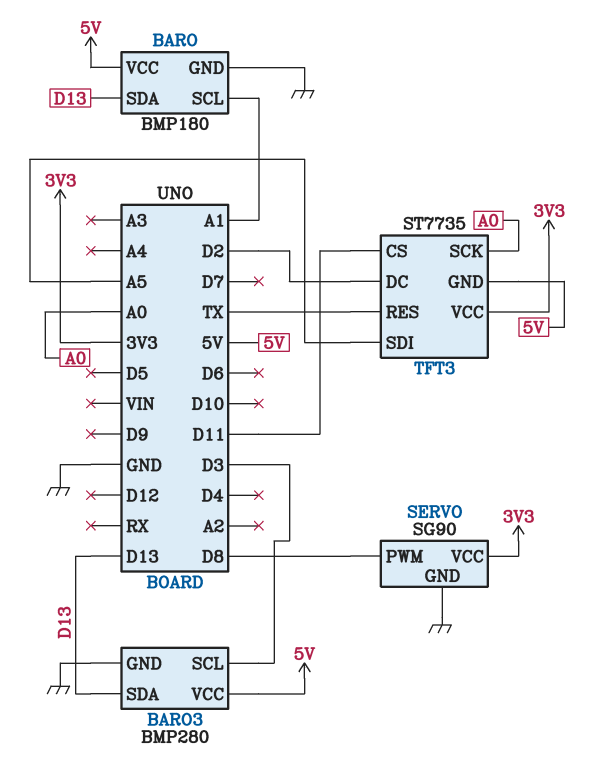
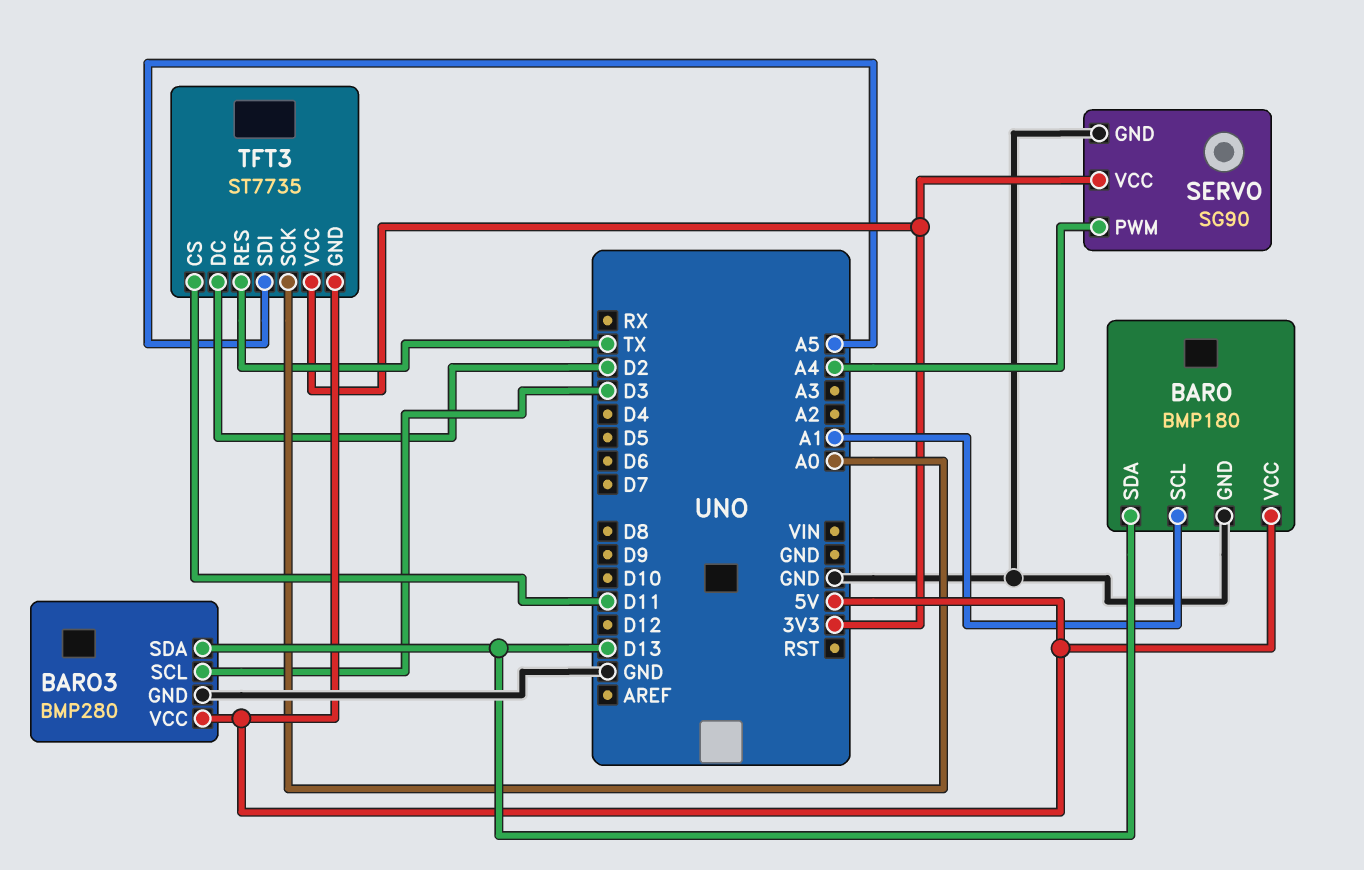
SERVO pin PWM: D8 -> A4

